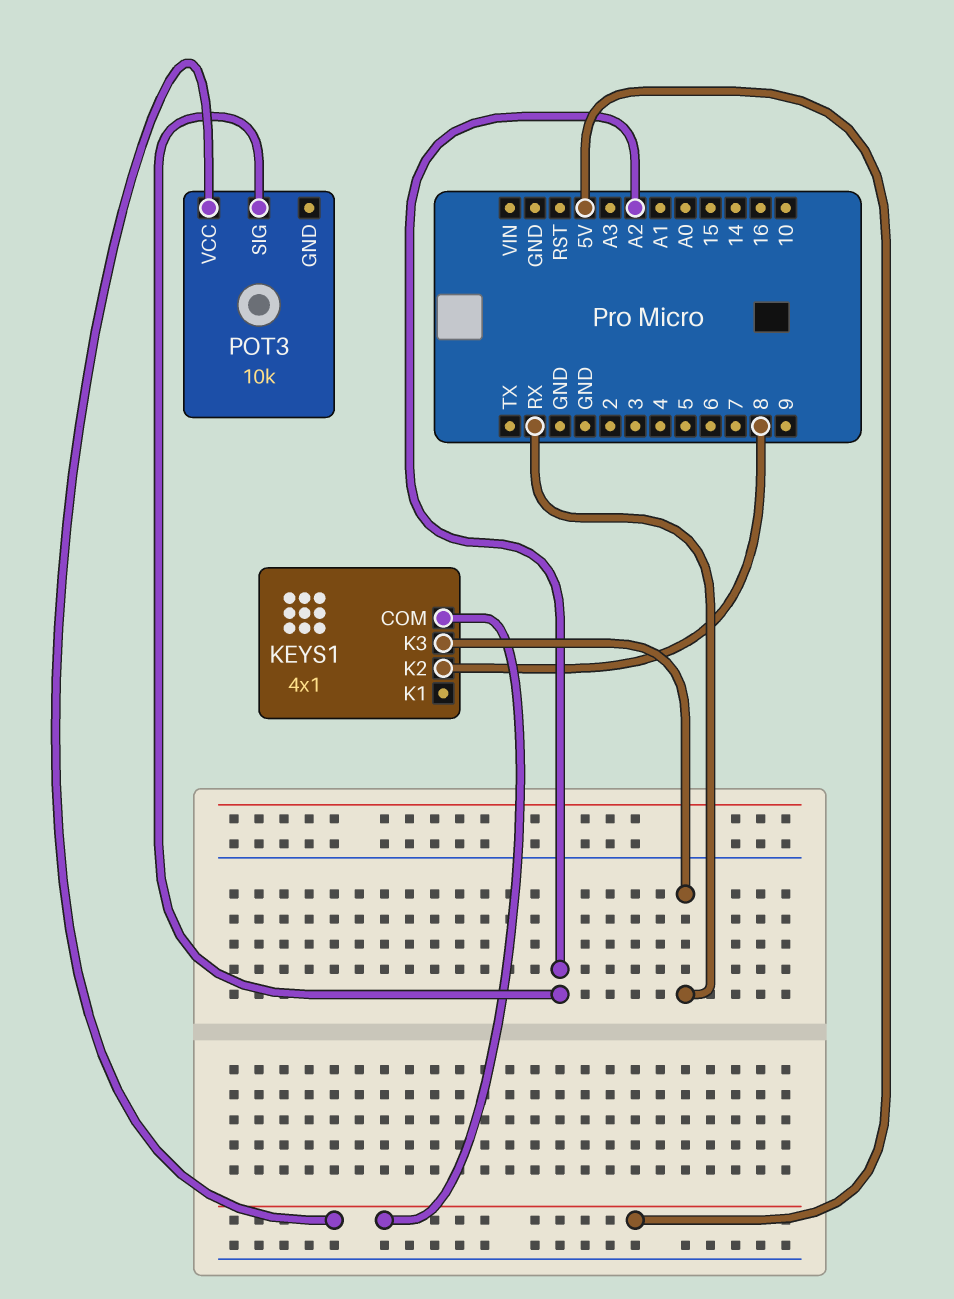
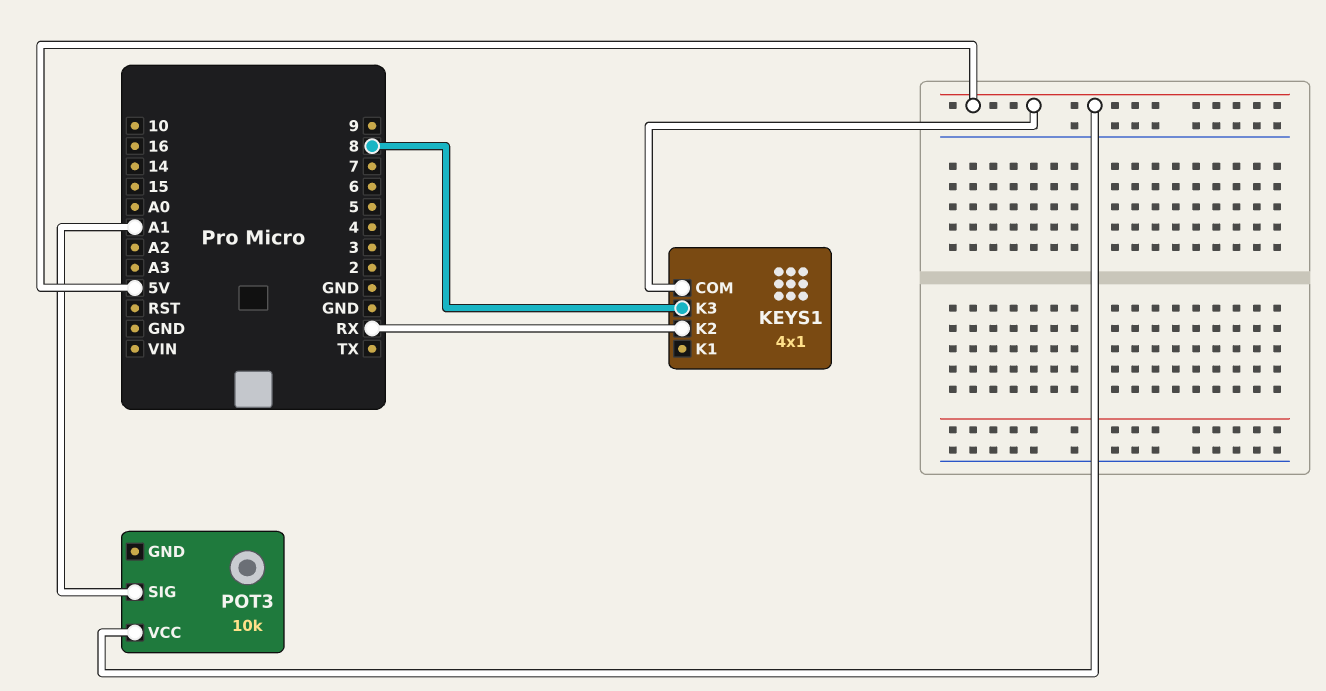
KEYS1 pin K2: 8 -> RX
KEYS1 pin K3: RX -> 8
POT3 pin SIG: A2 -> A1

